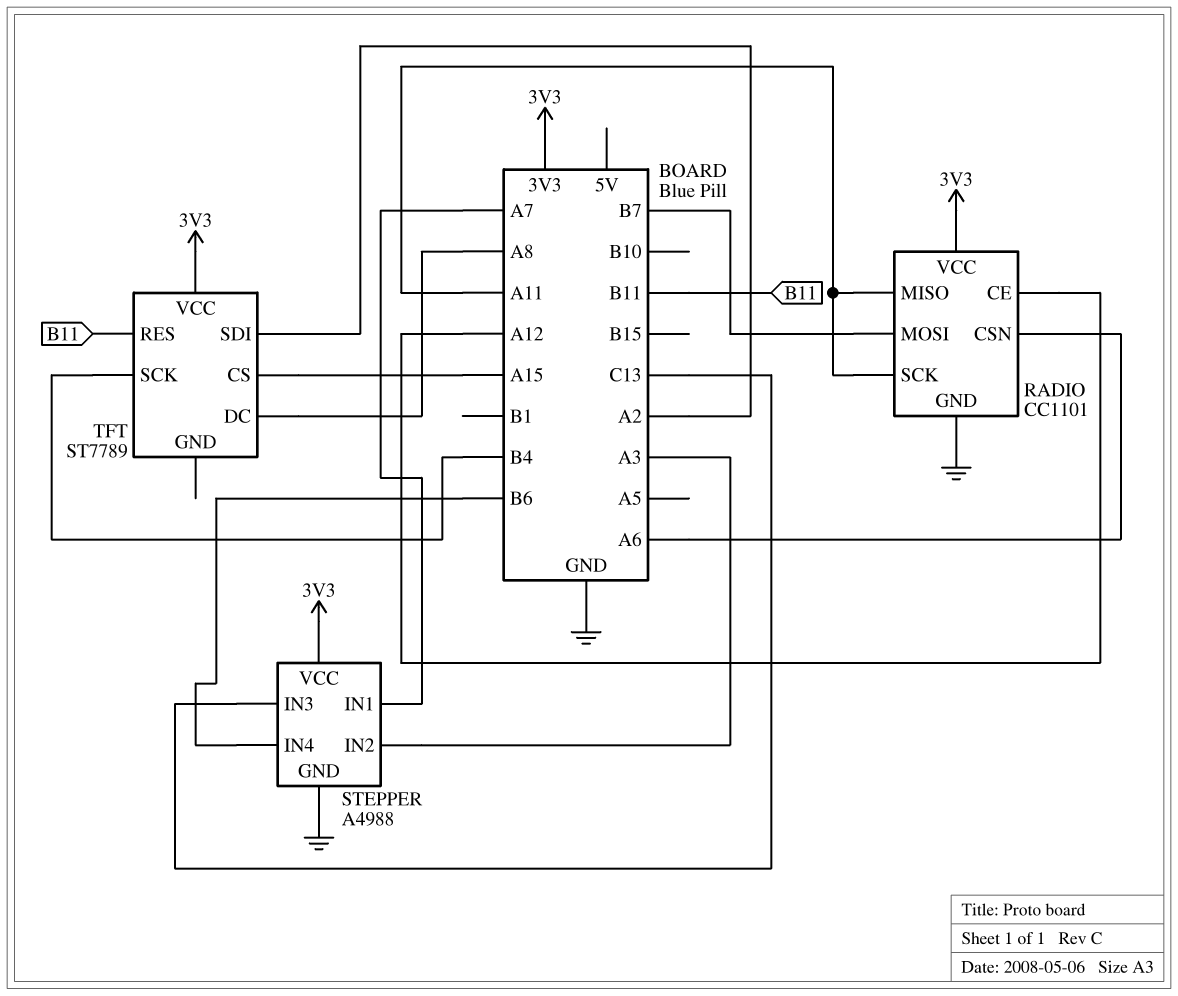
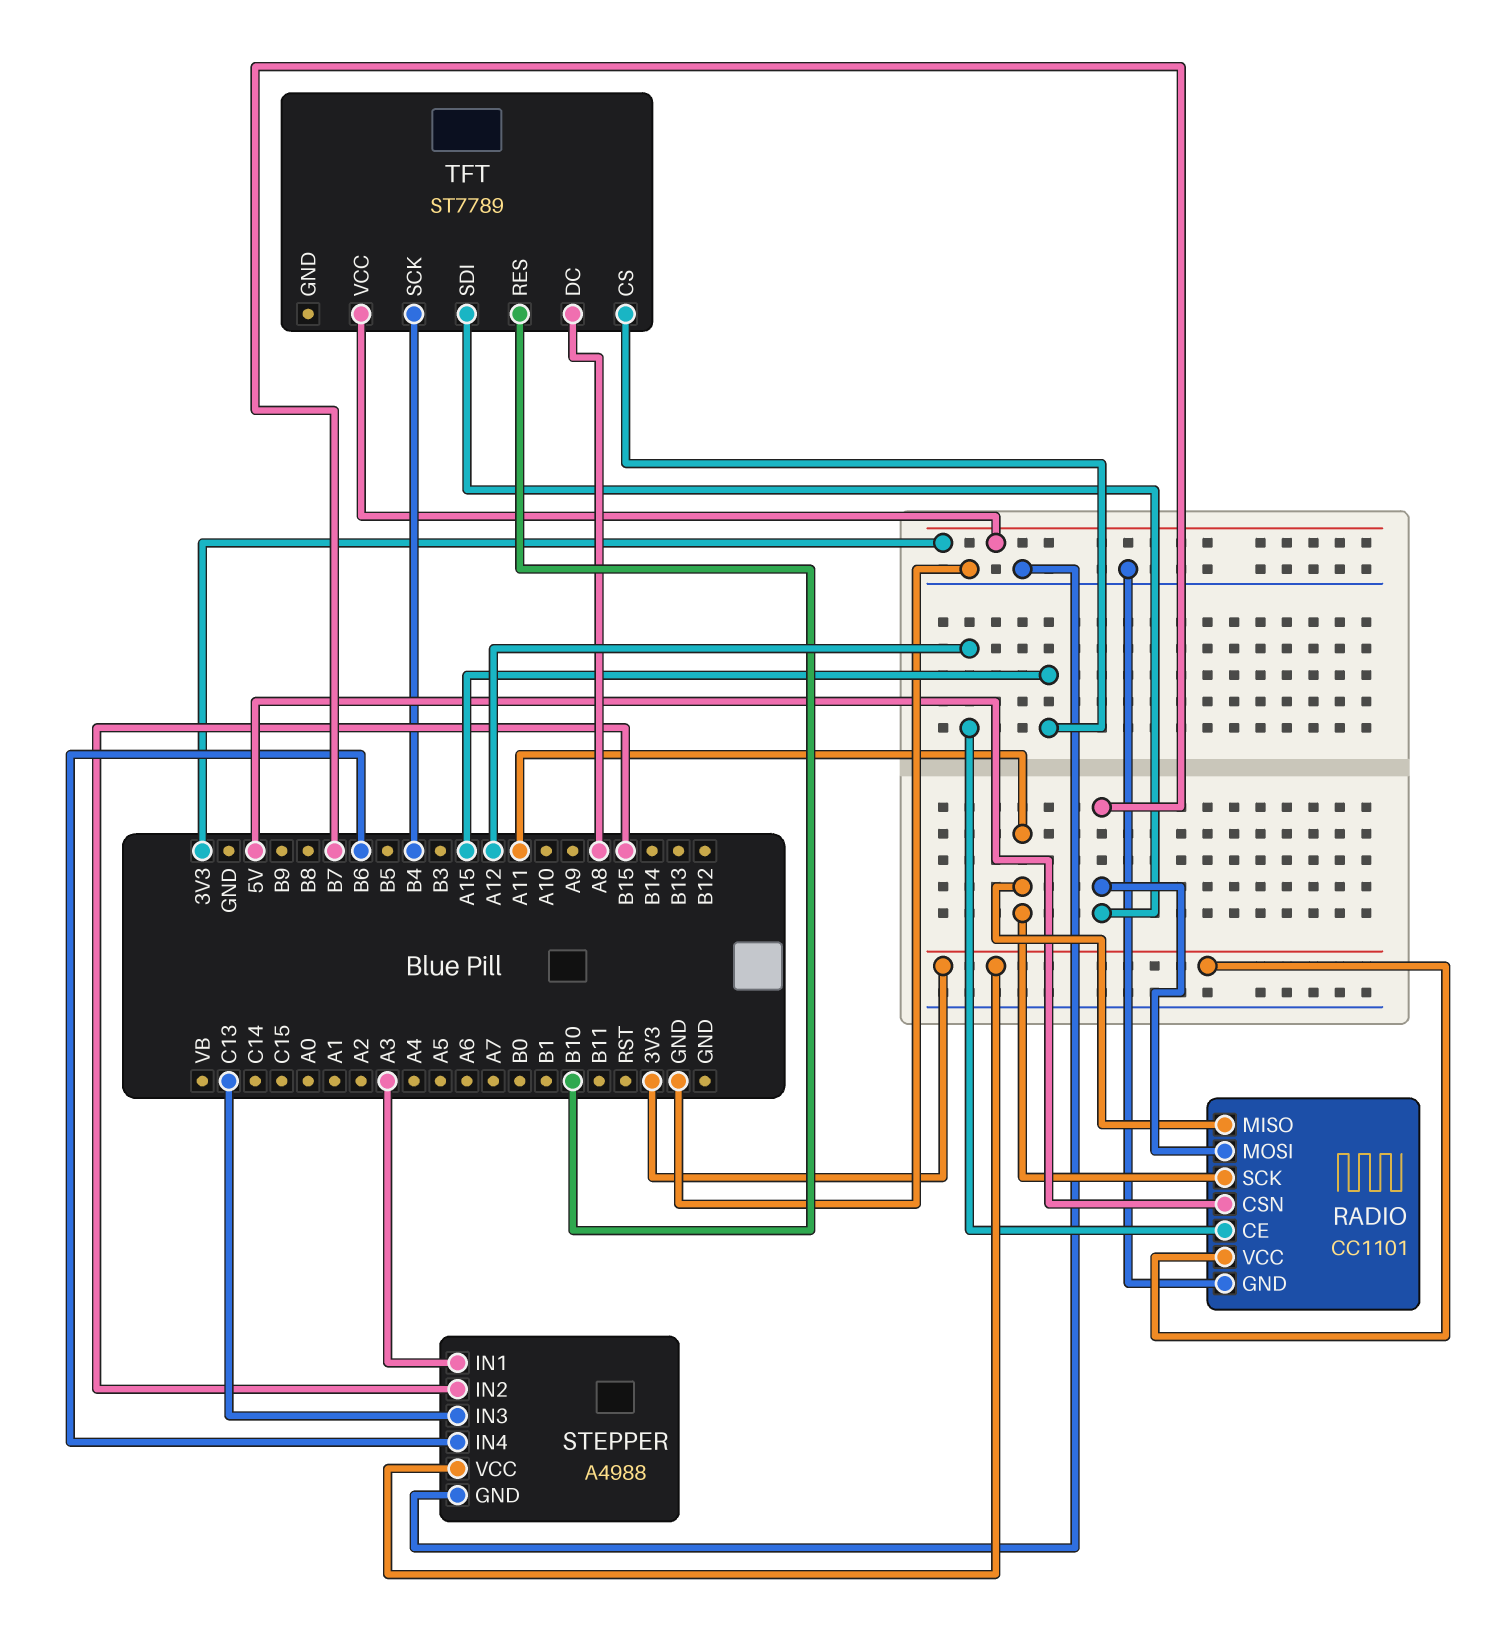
RADIO pin CSN: A6 -> 5V
STEPPER pin IN1: A7 -> A3
STEPPER pin IN2: A3 -> B15
TFT pin RES: B11 -> B10
TFT pin SDI: A2 -> B7

